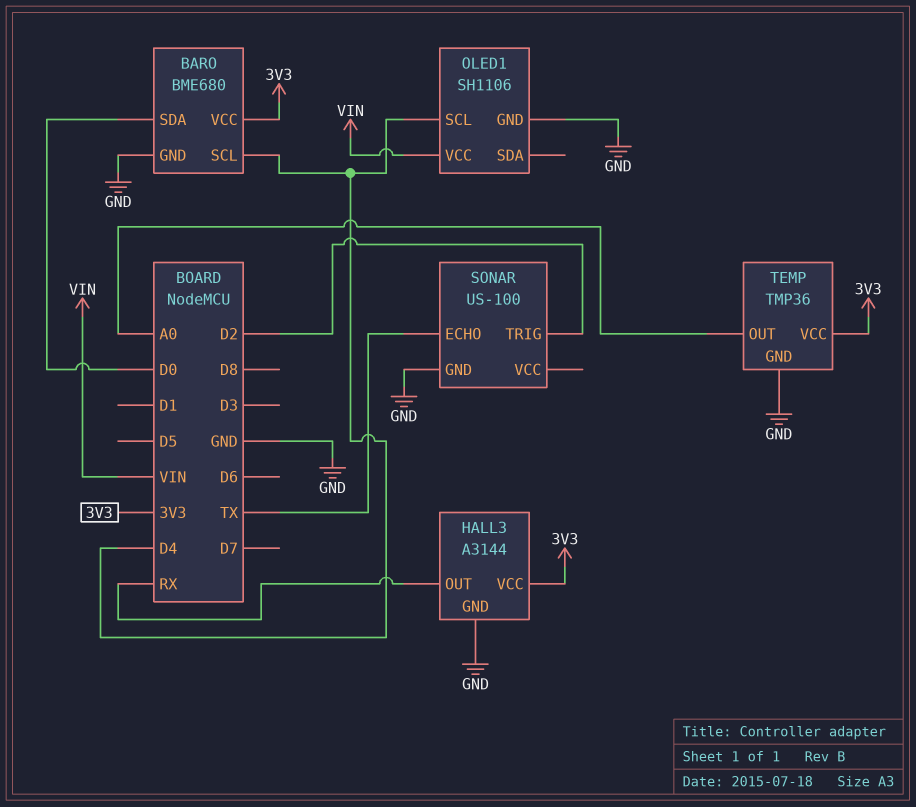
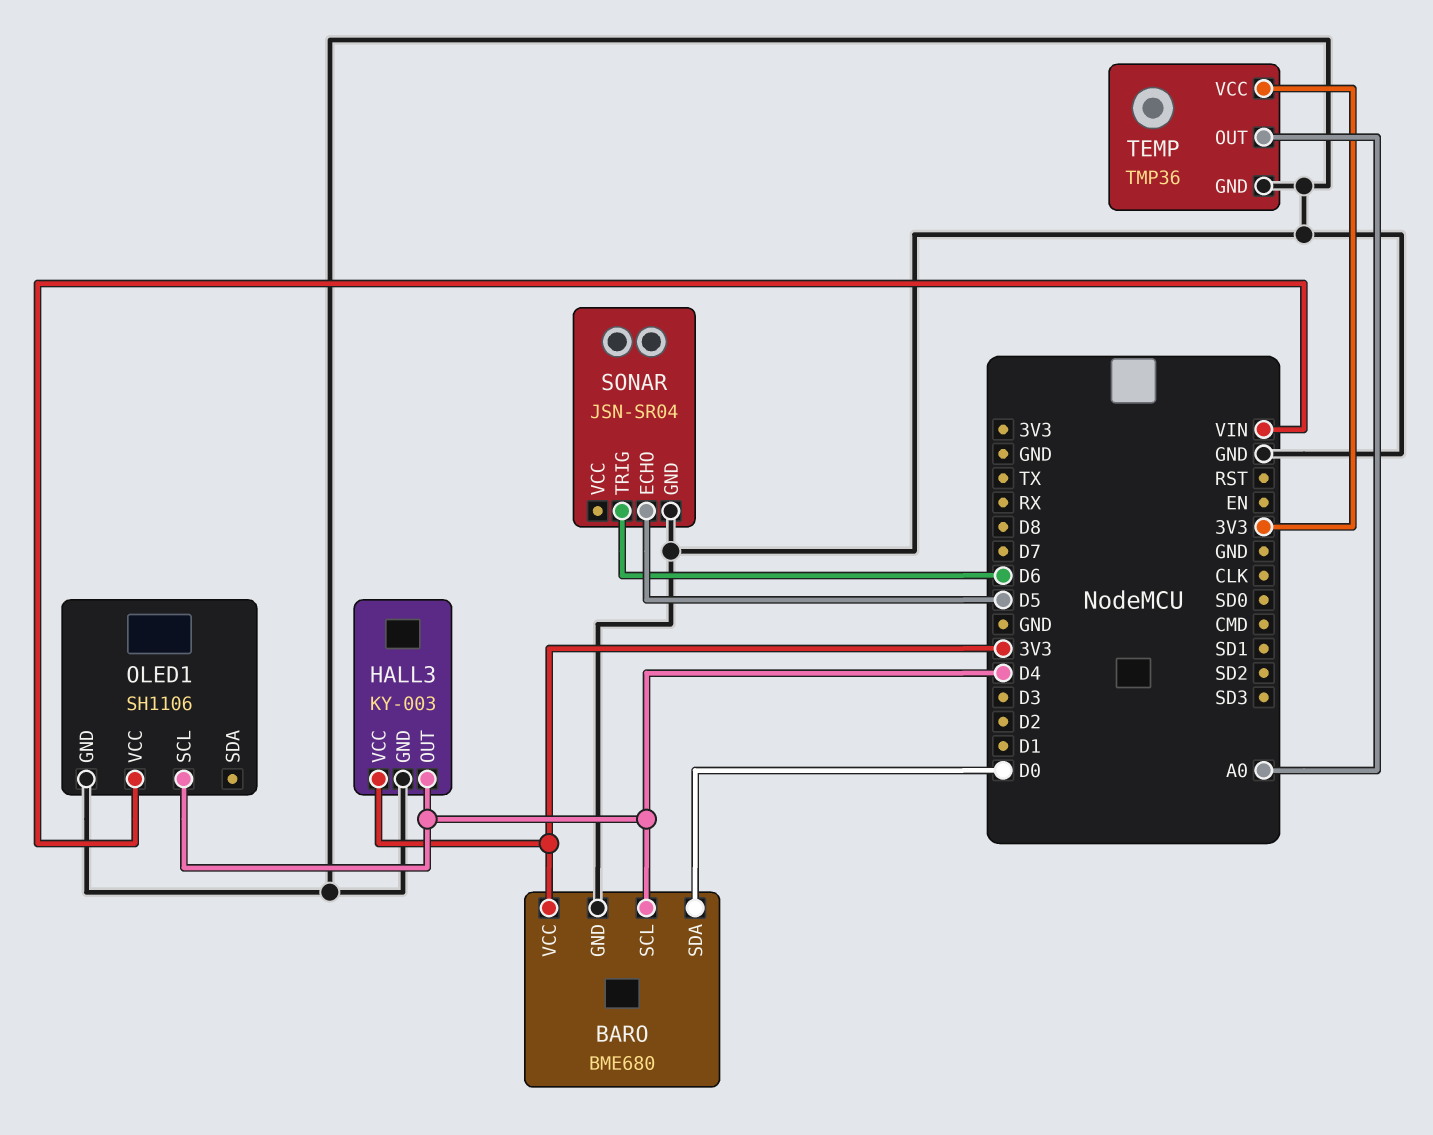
HALL3: A3144 -> KY-003
HALL3 pin OUT: RX -> D4
SONAR: US-100 -> JSN-SR04
SONAR pin ECHO: TX -> D5
SONAR pin TRIG: D2 -> D6

